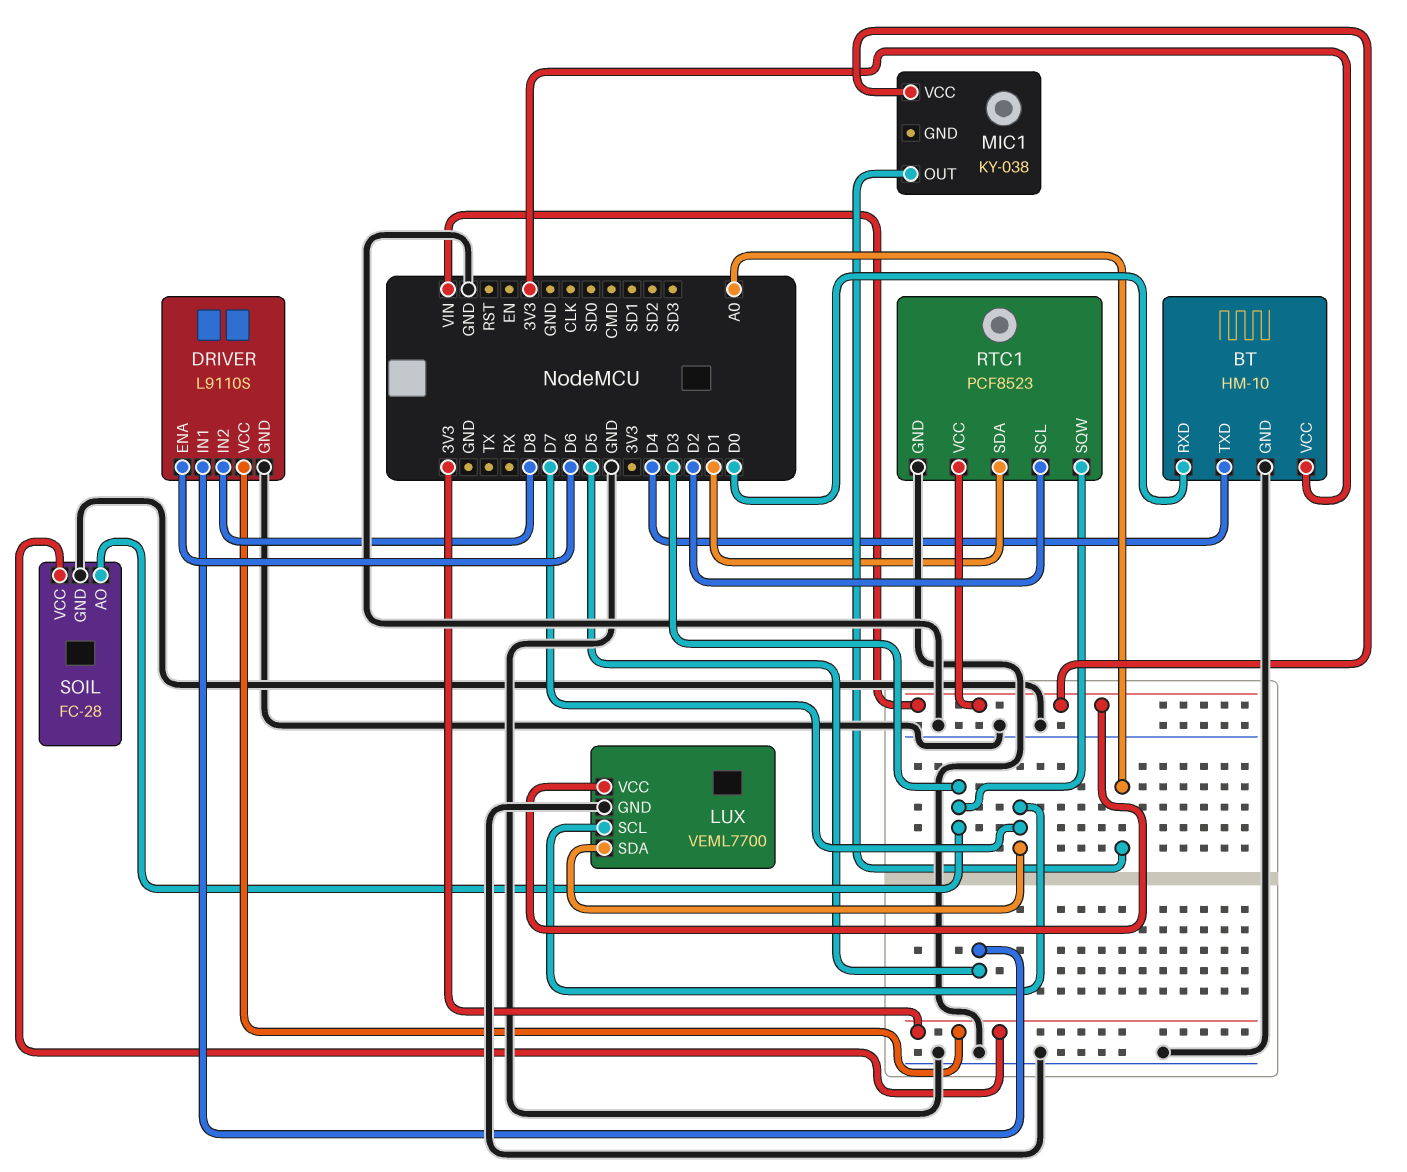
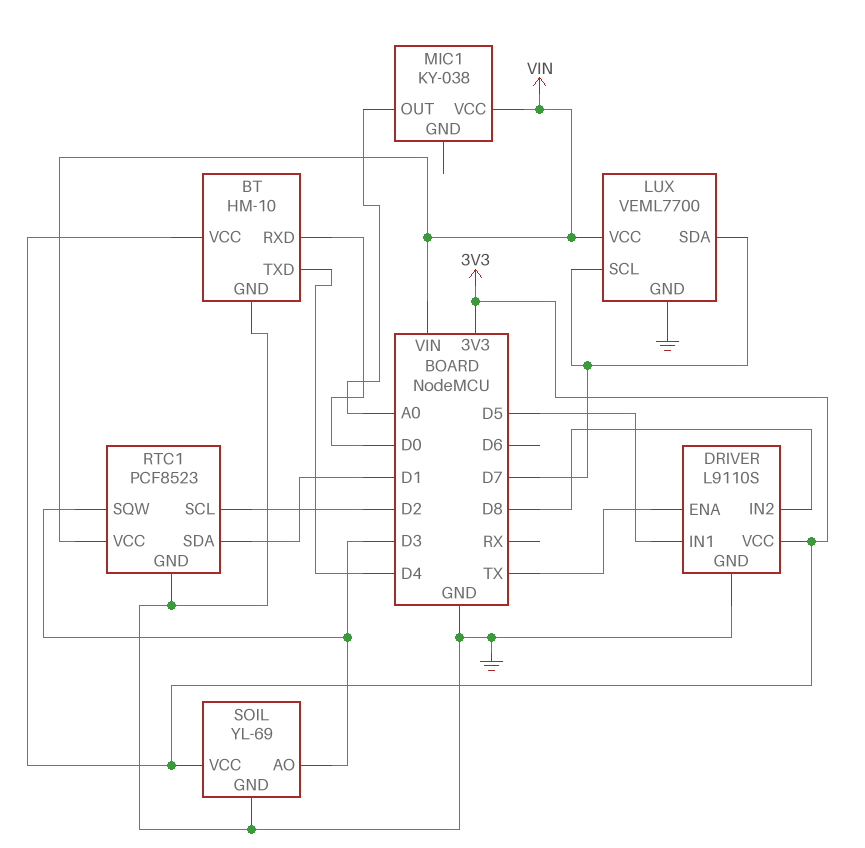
DRIVER pin ENA: D6 -> TX
SOIL: FC-28 -> YL-69

